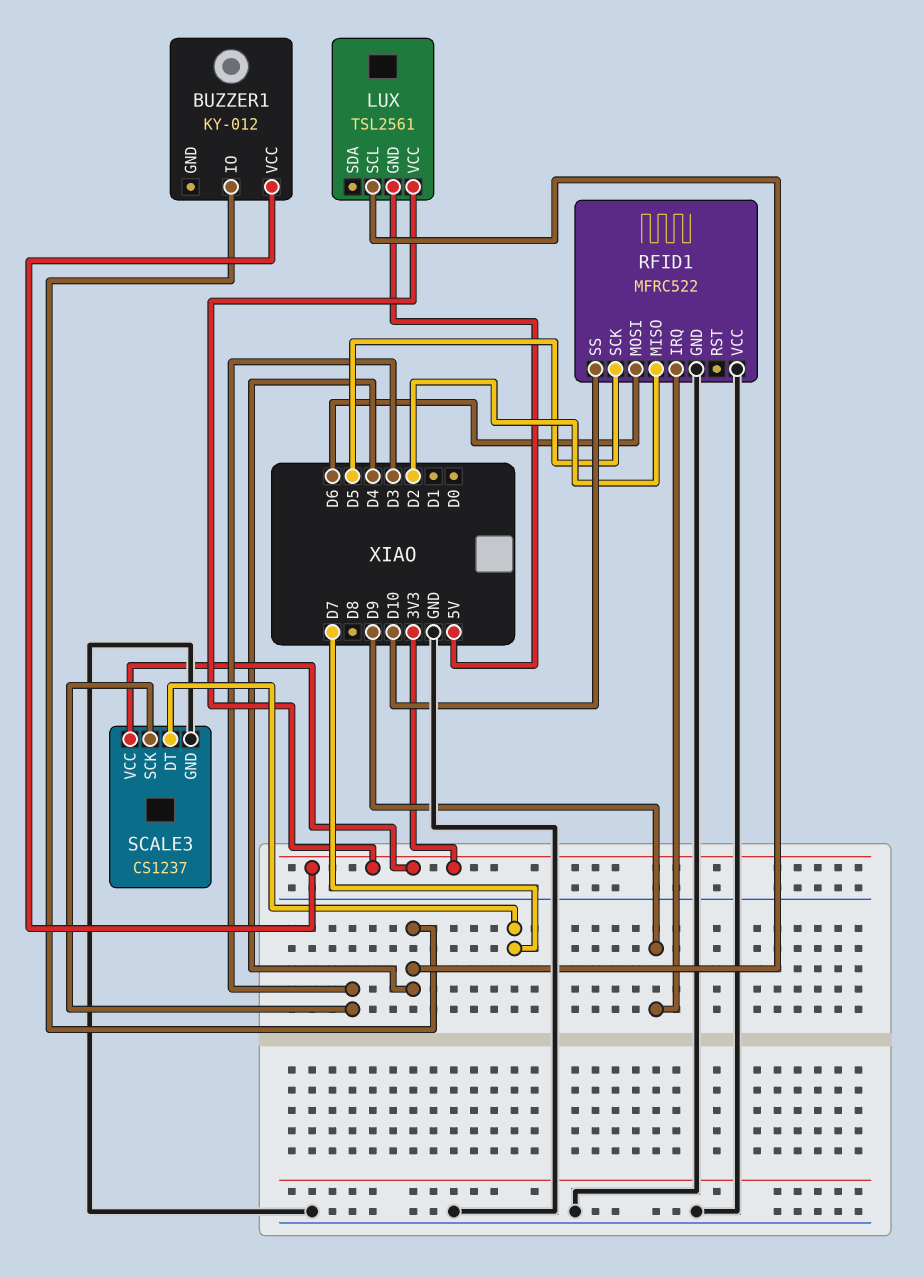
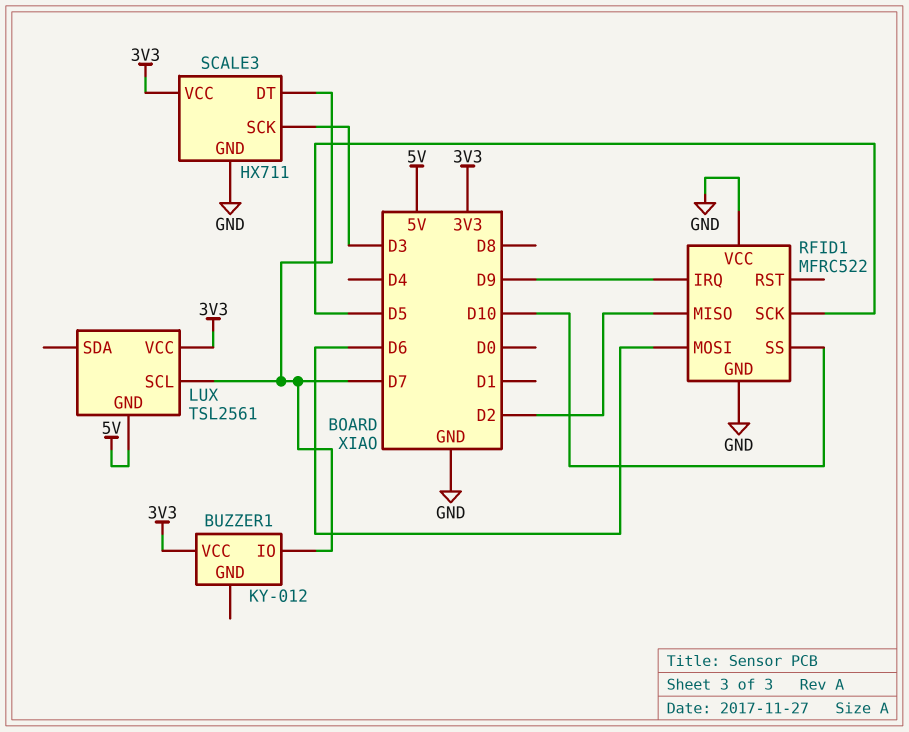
BUZZER1 pin IO: D4 -> D7
LUX pin SCL: D4 -> D7
SCALE3: CS1237 -> HX711

